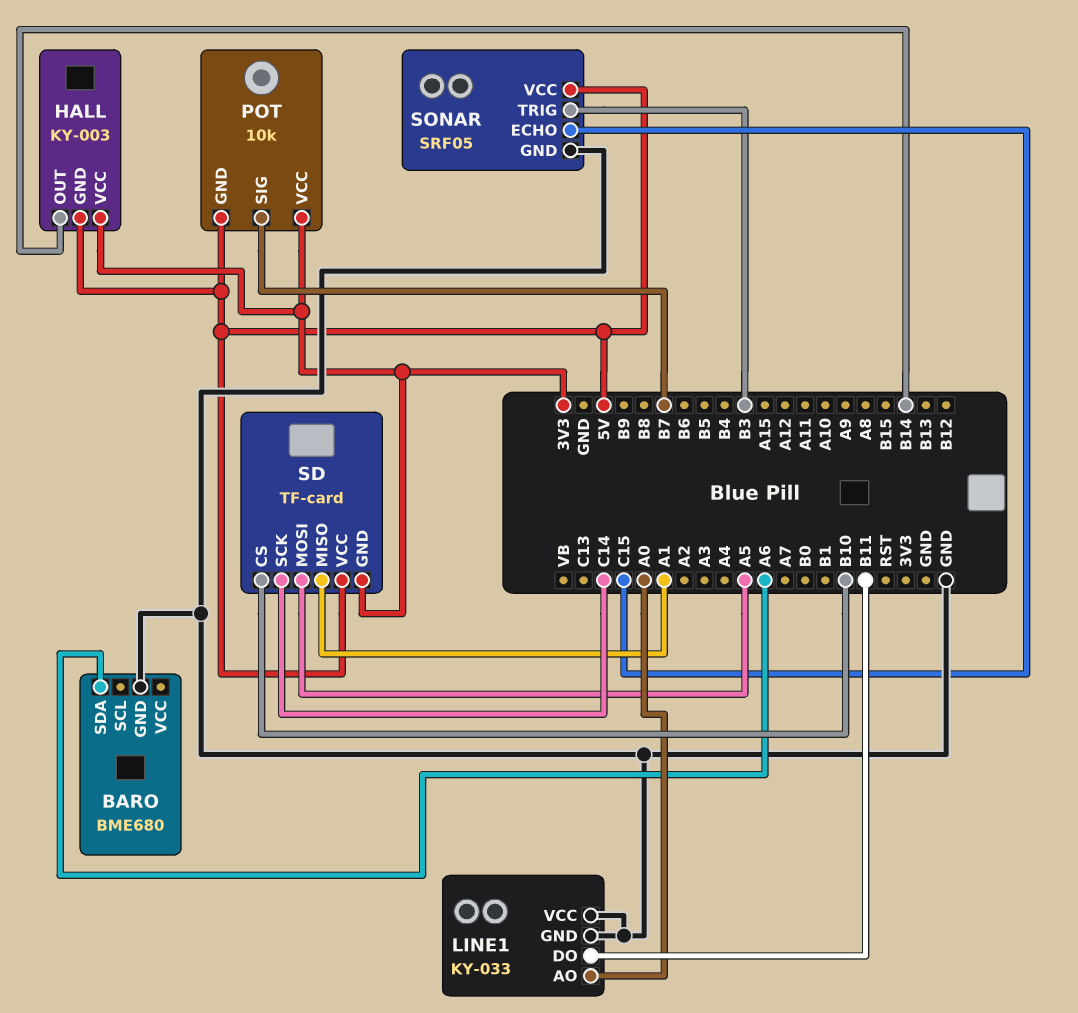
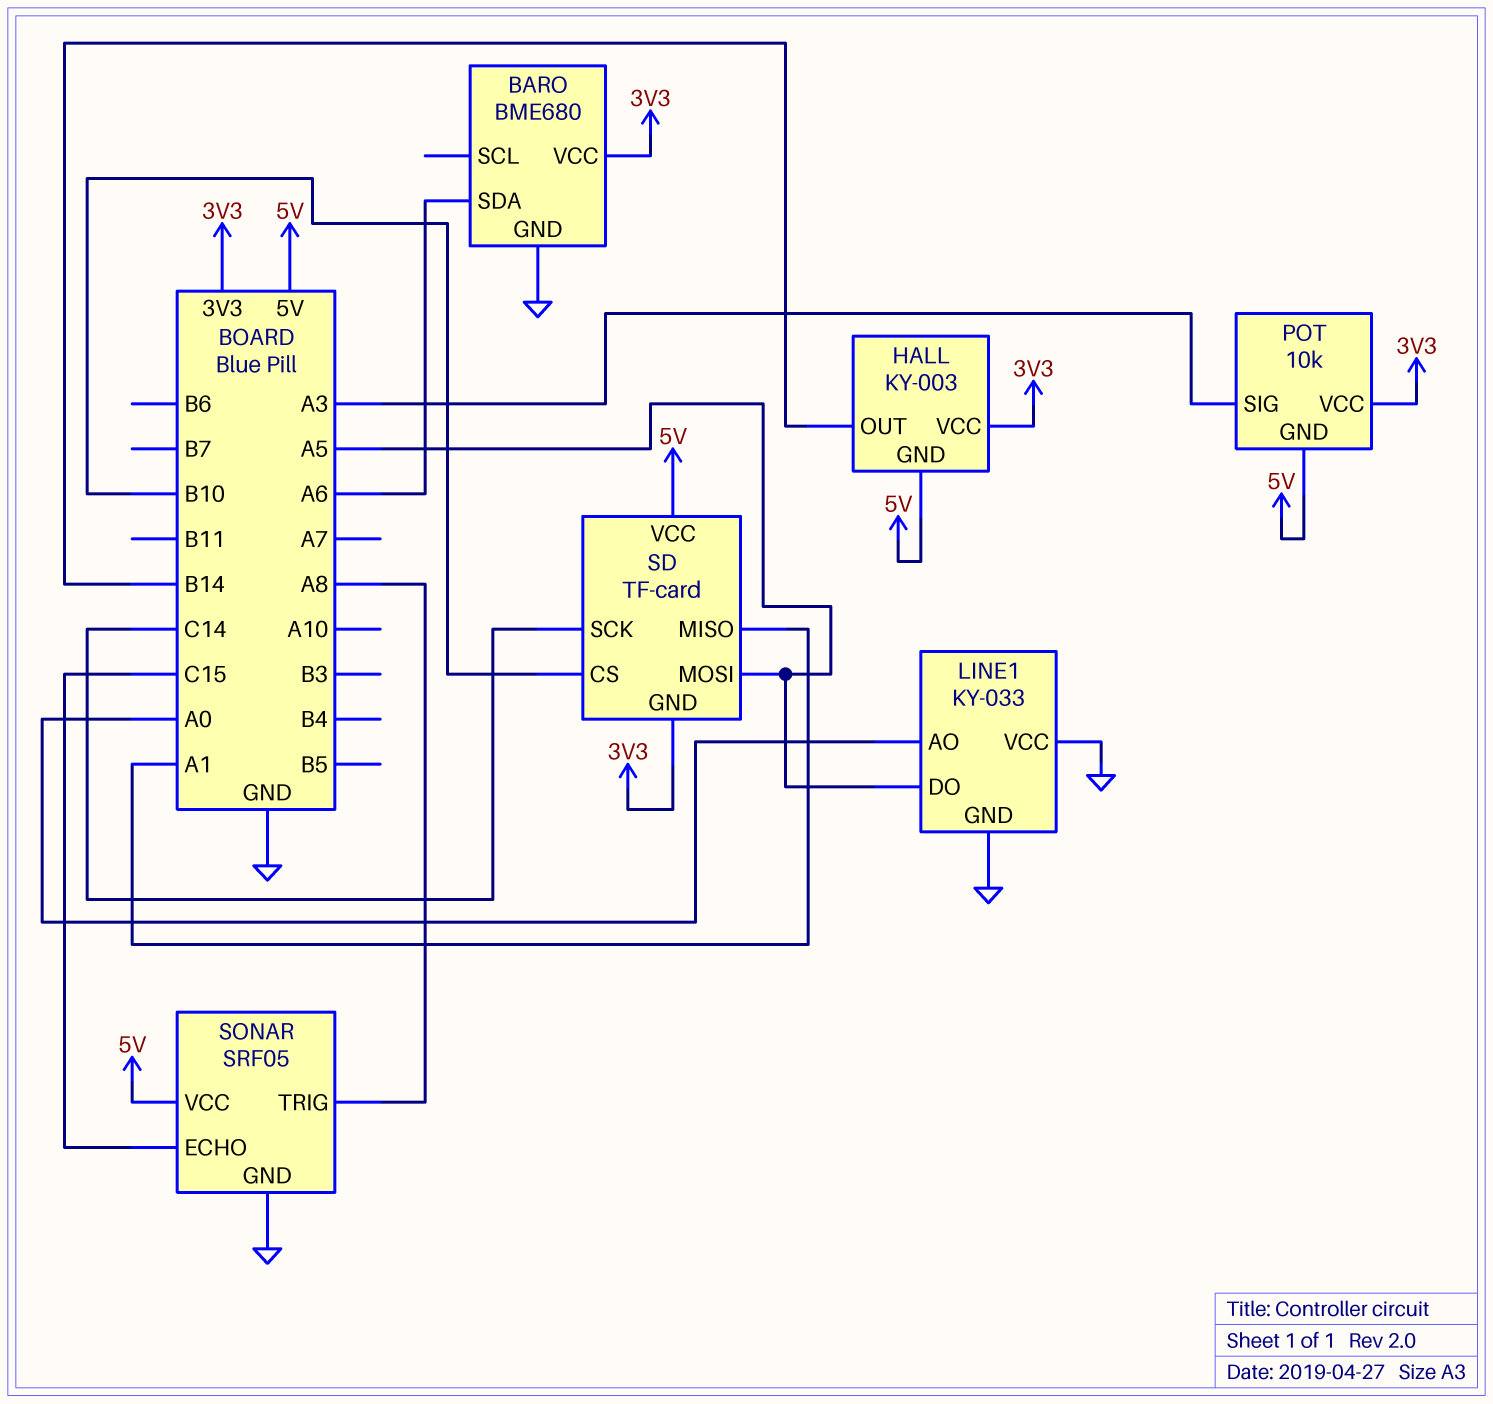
BARO pin VCC: none -> 3V3
LINE1 pin DO: B11 -> A5
POT pin SIG: B7 -> A3
SONAR pin TRIG: B3 -> A8

